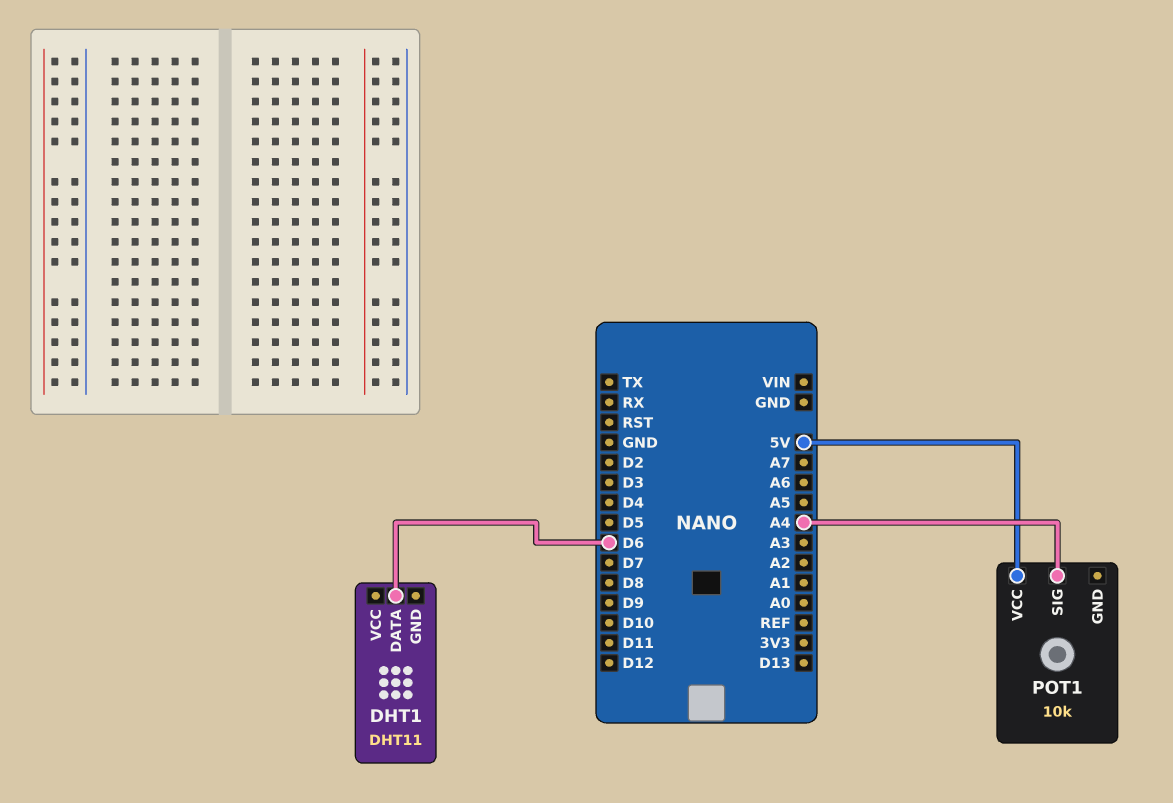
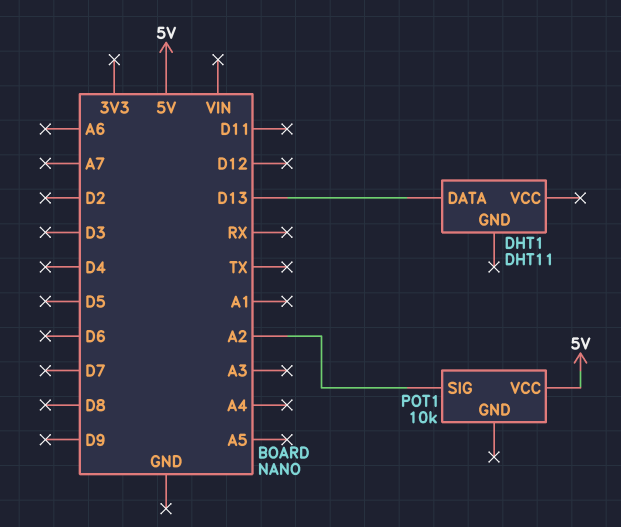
DHT1 pin DATA: D6 -> D13
POT1 pin SIG: A4 -> A2

